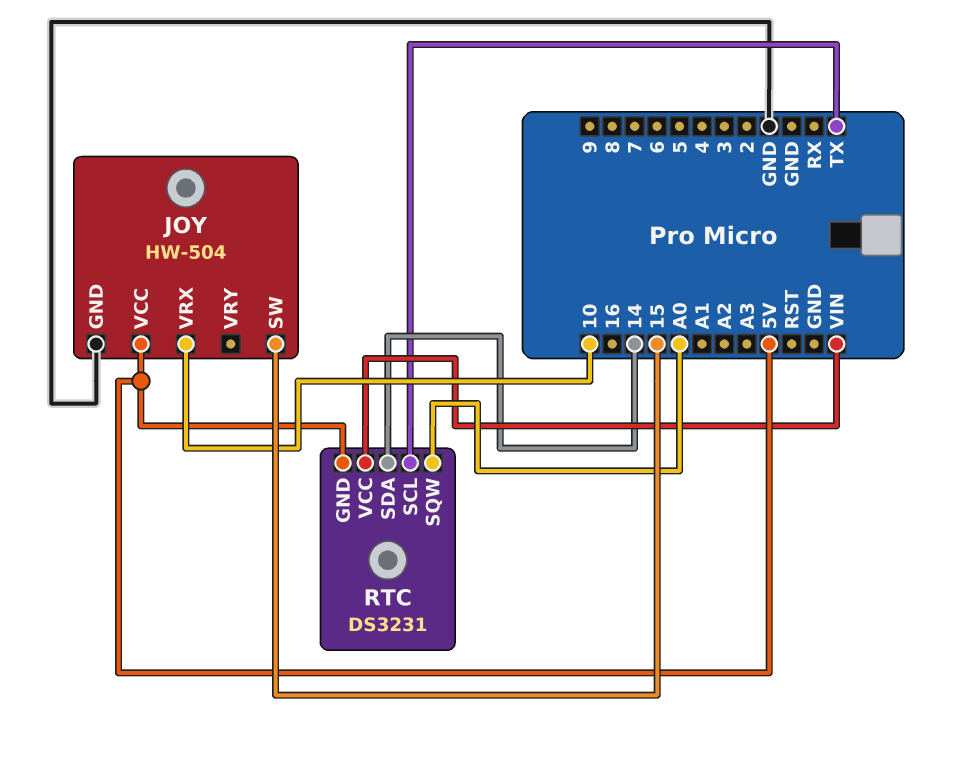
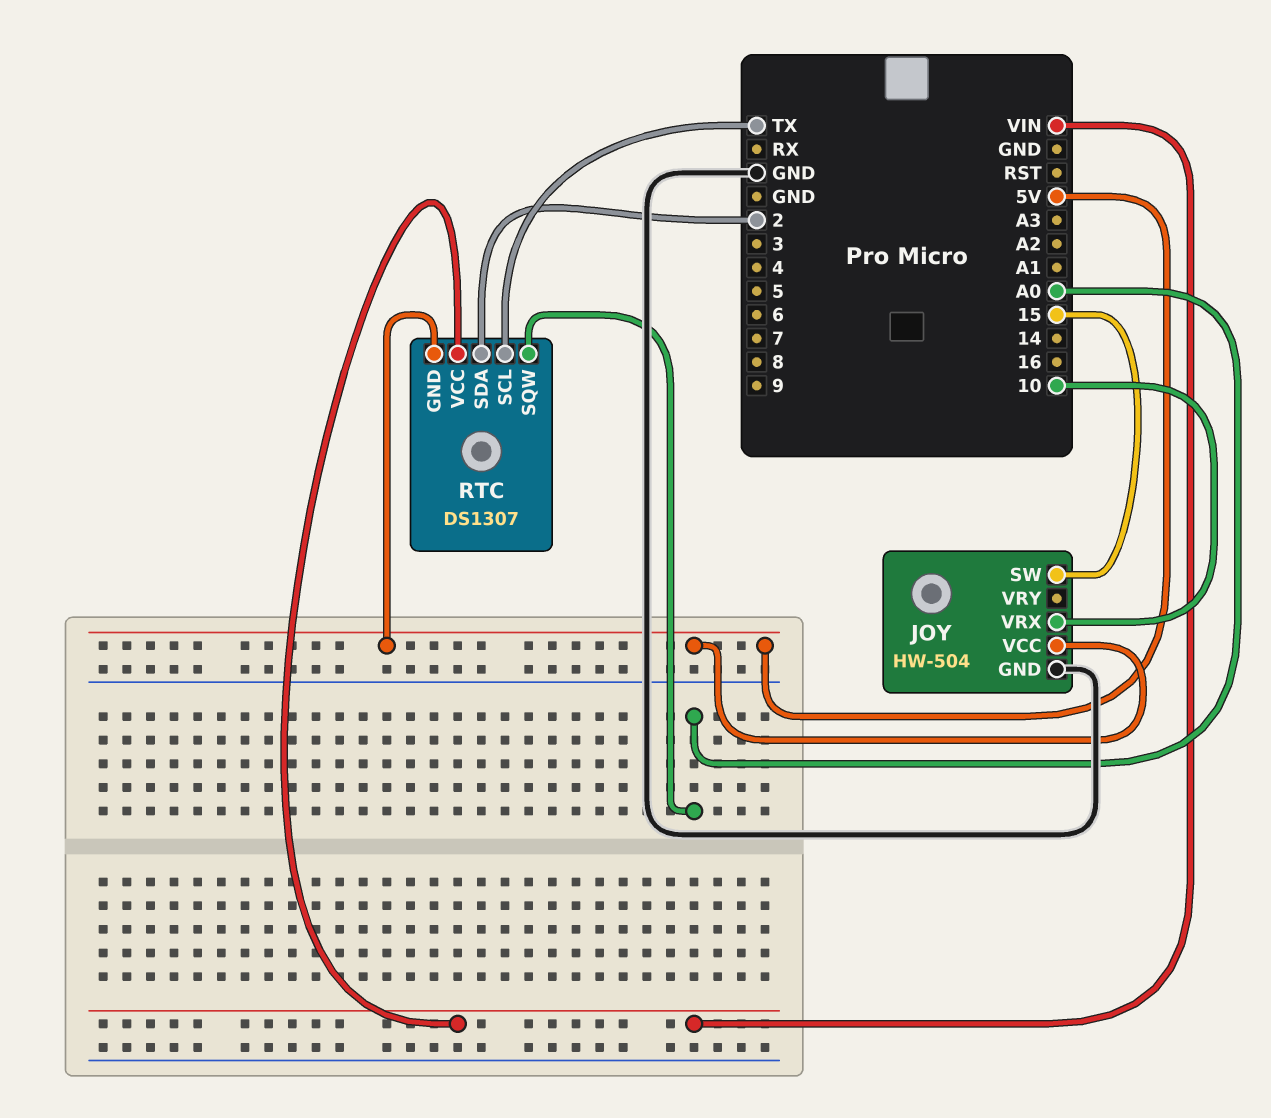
RTC: DS3231 -> DS1307
RTC pin SDA: 14 -> 2

